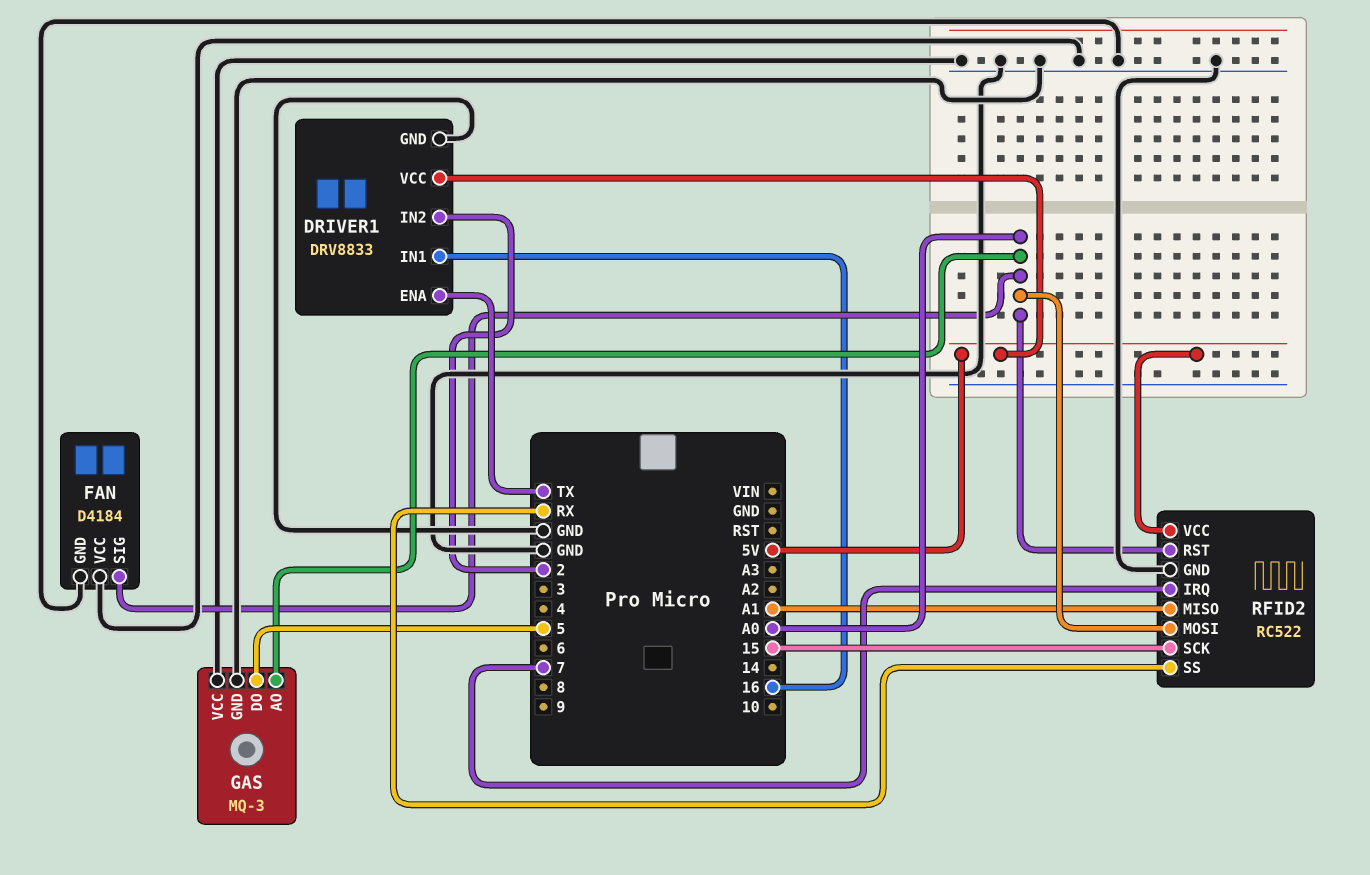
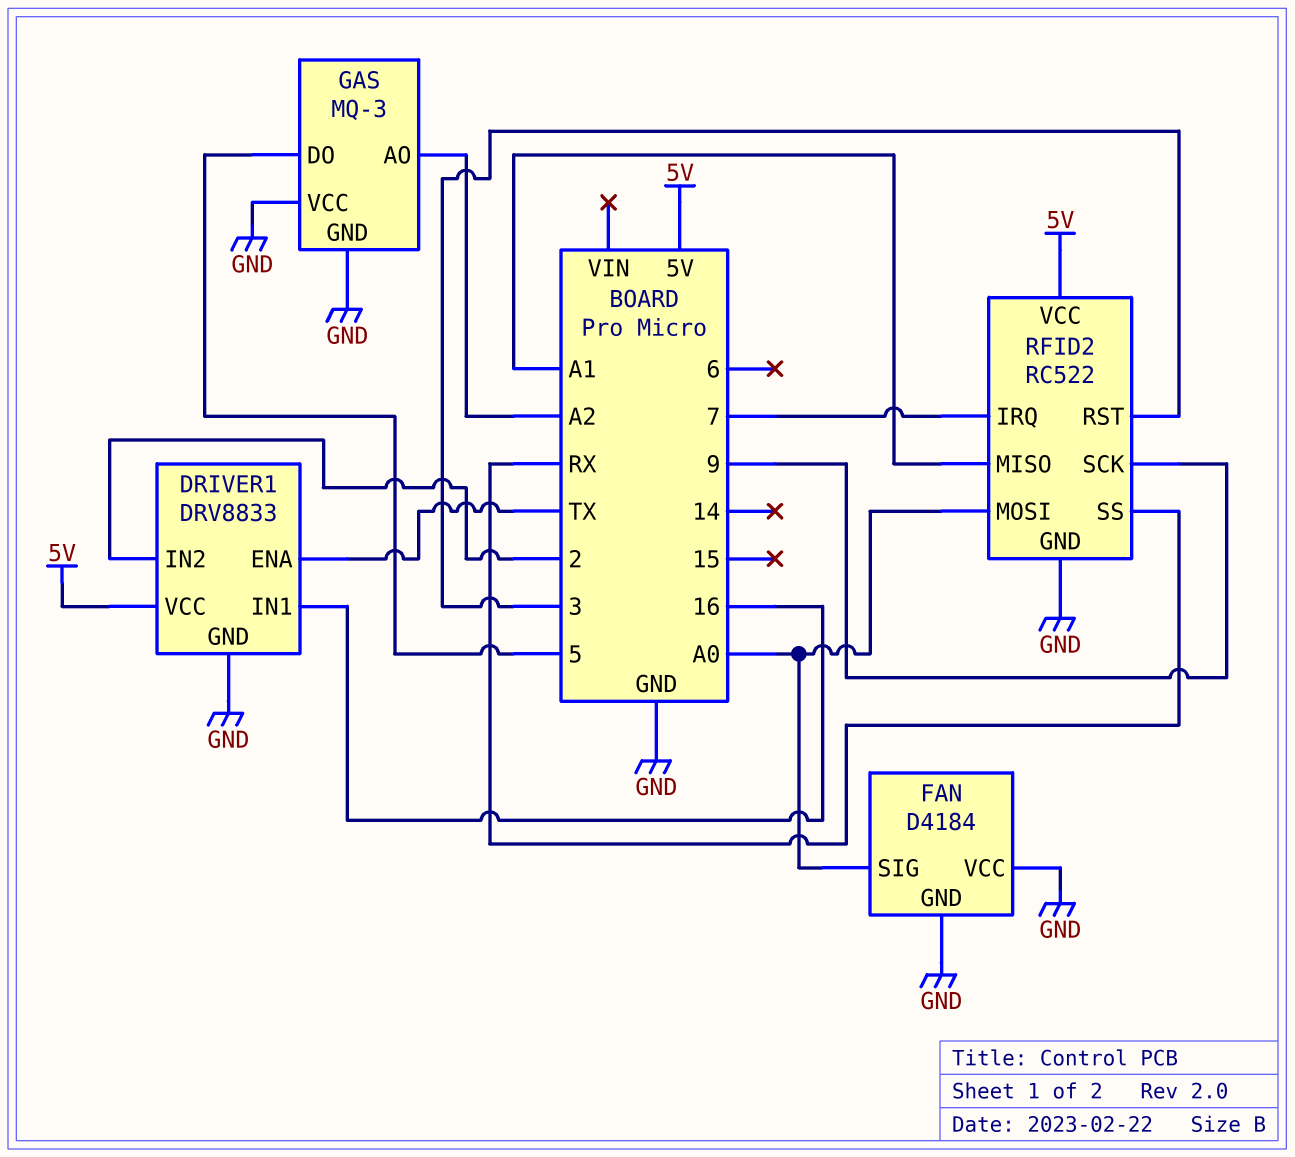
GAS pin AO: A0 -> A2
RFID2 pin RST: A0 -> 3
RFID2 pin SCK: 15 -> 9

